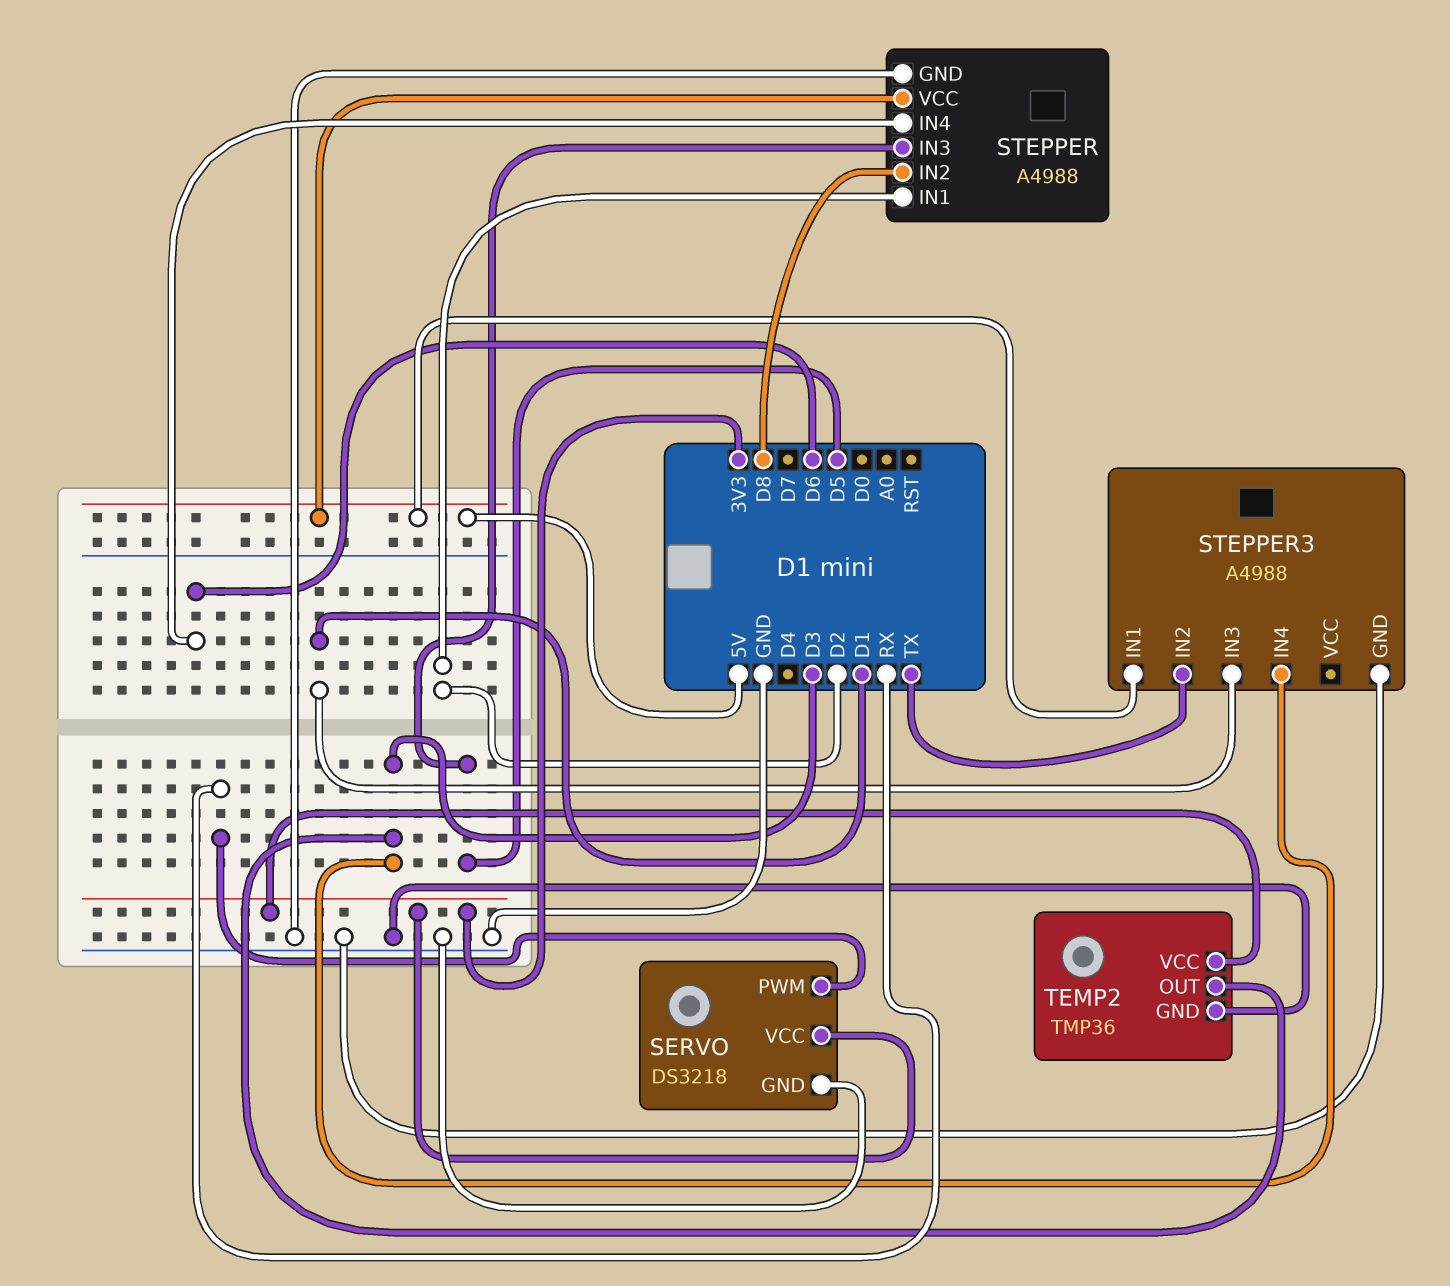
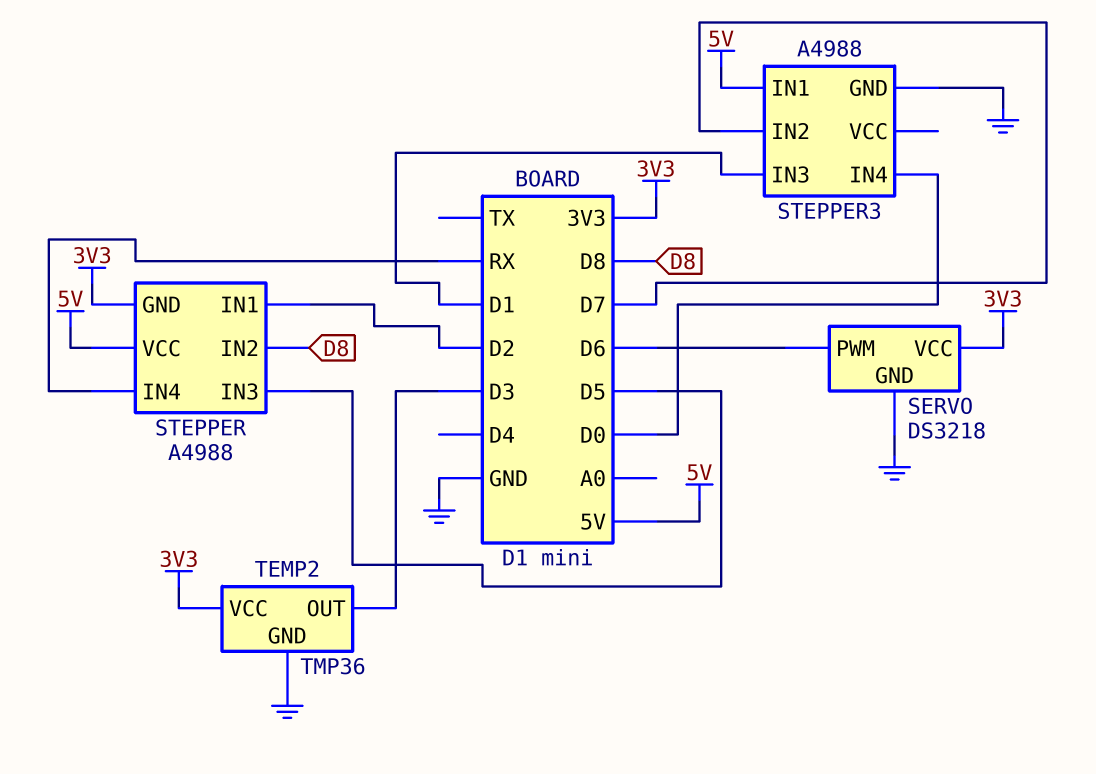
SERVO pin PWM: RX -> D6
STEPPER pin GND: GND -> 3V3
STEPPER pin IN4: D6 -> RX
STEPPER3 pin IN2: TX -> D7
STEPPER3 pin IN4: D3 -> D0

